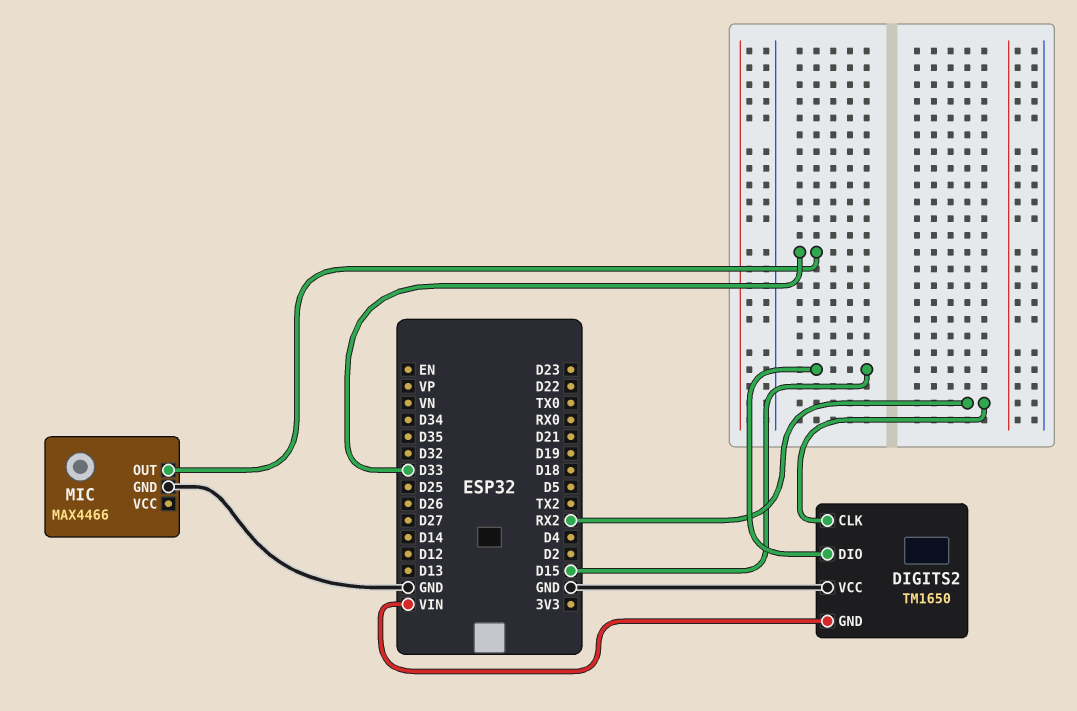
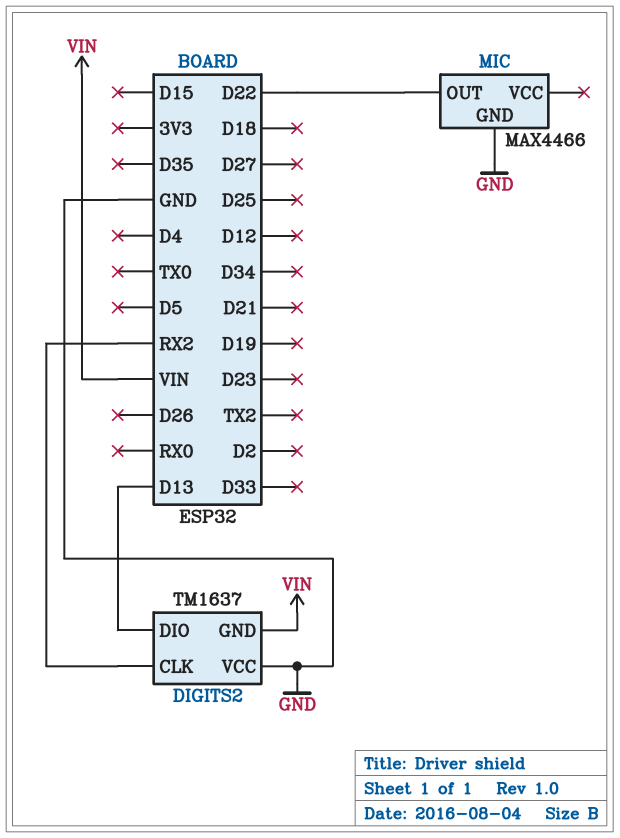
DIGITS2: TM1650 -> TM1637
DIGITS2 pin DIO: D15 -> D13
MIC pin OUT: D33 -> D22

